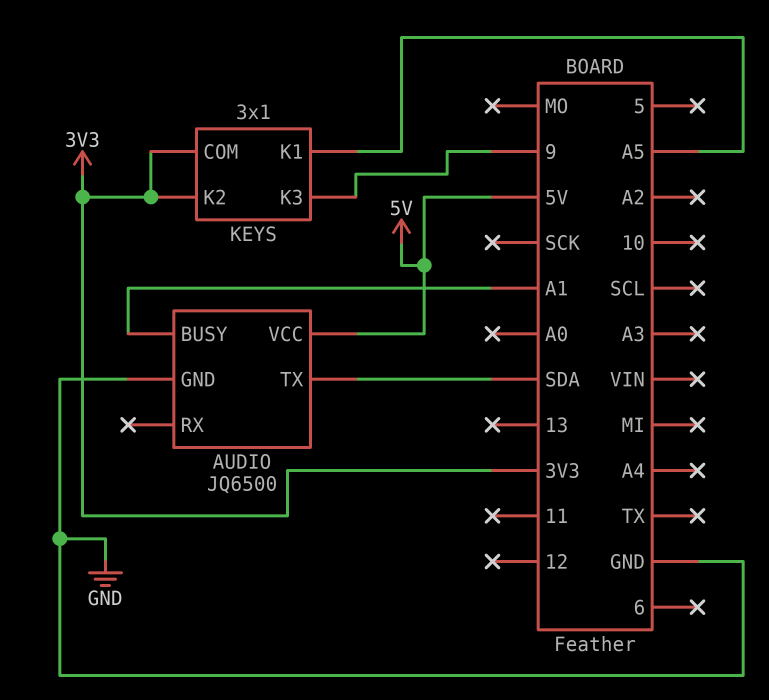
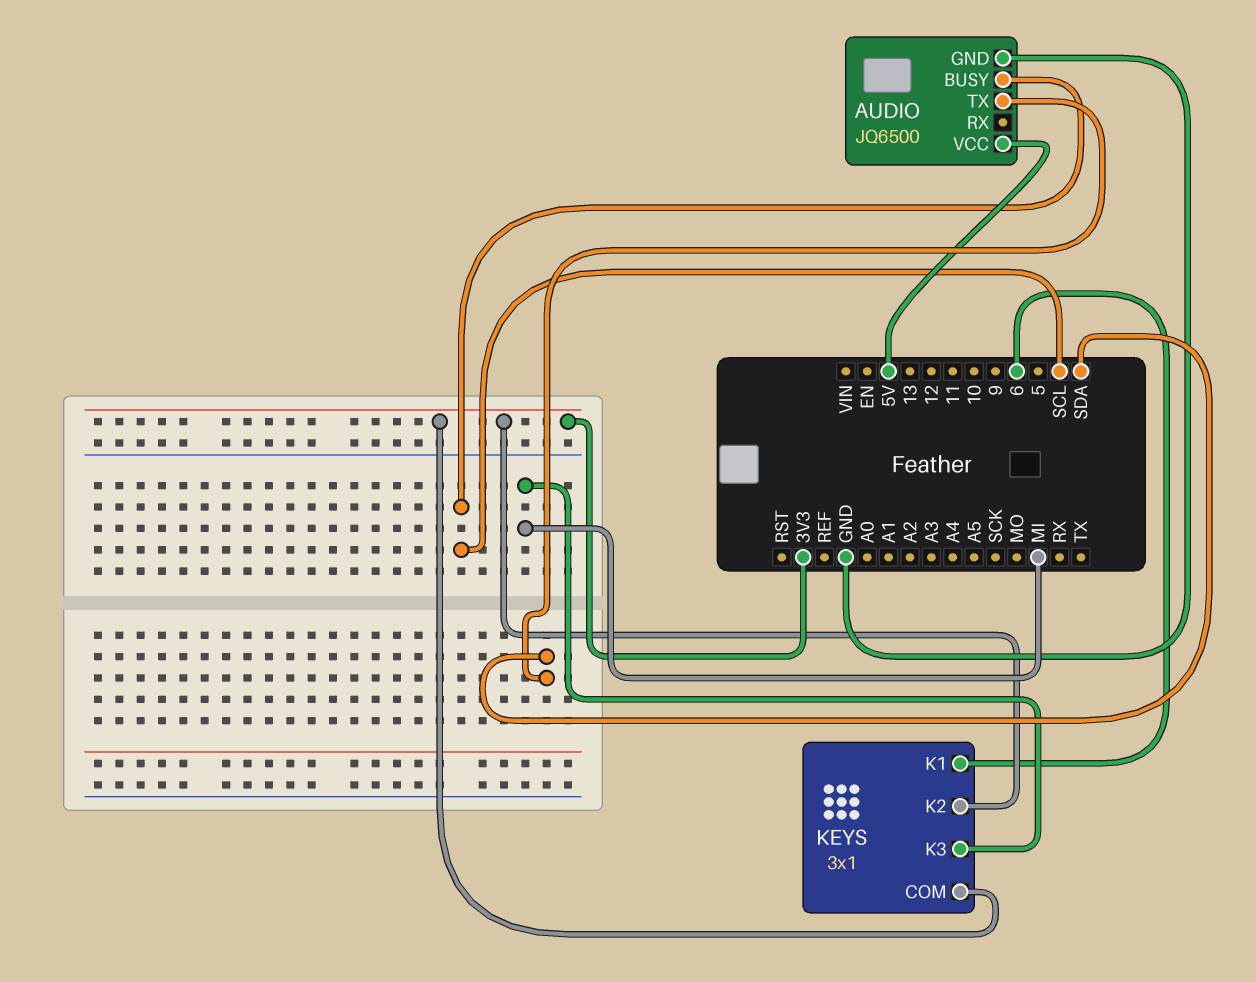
AUDIO pin BUSY: A1 -> SCL
KEYS pin K1: A5 -> 6
KEYS pin K3: 9 -> MI

